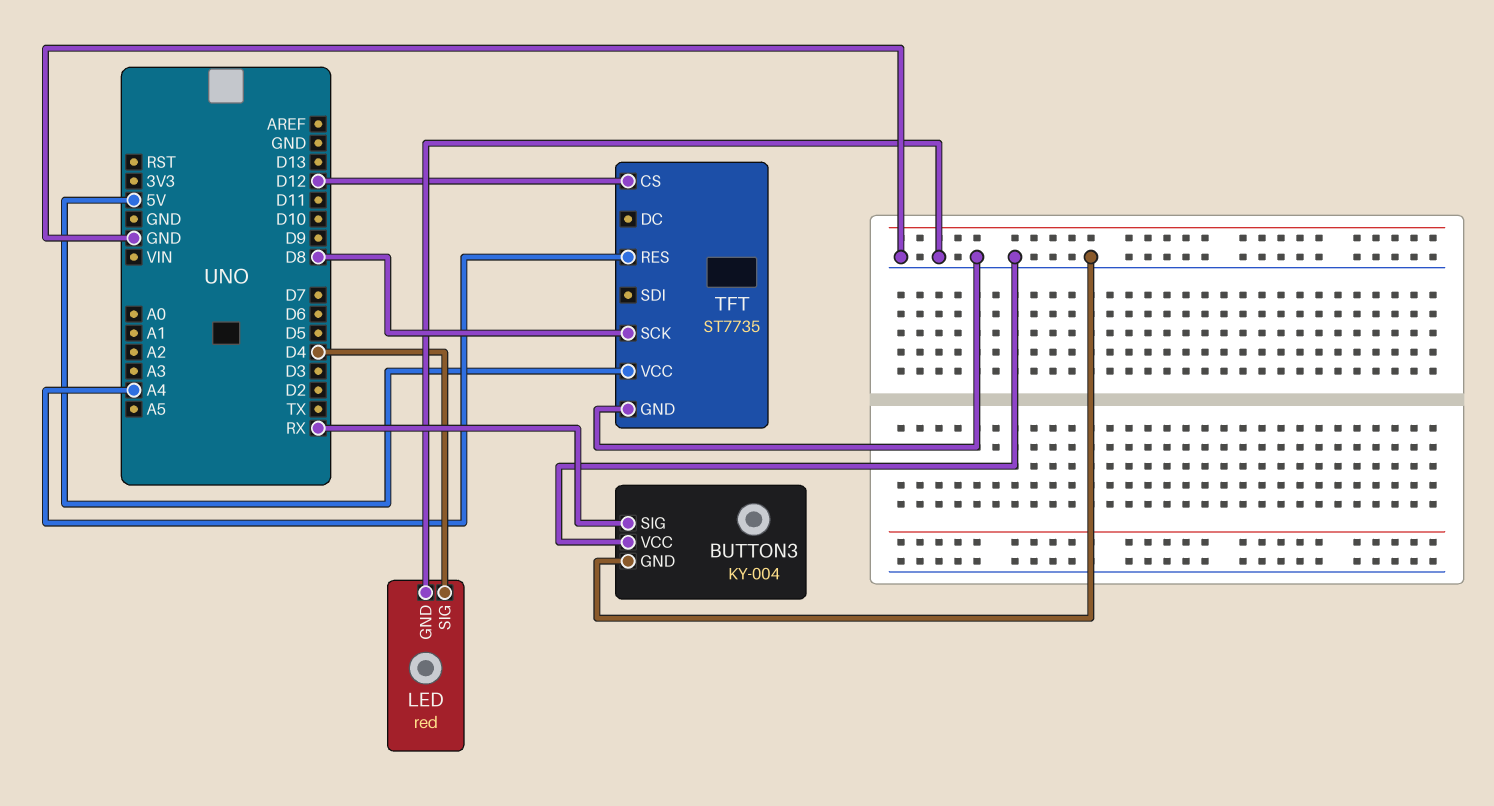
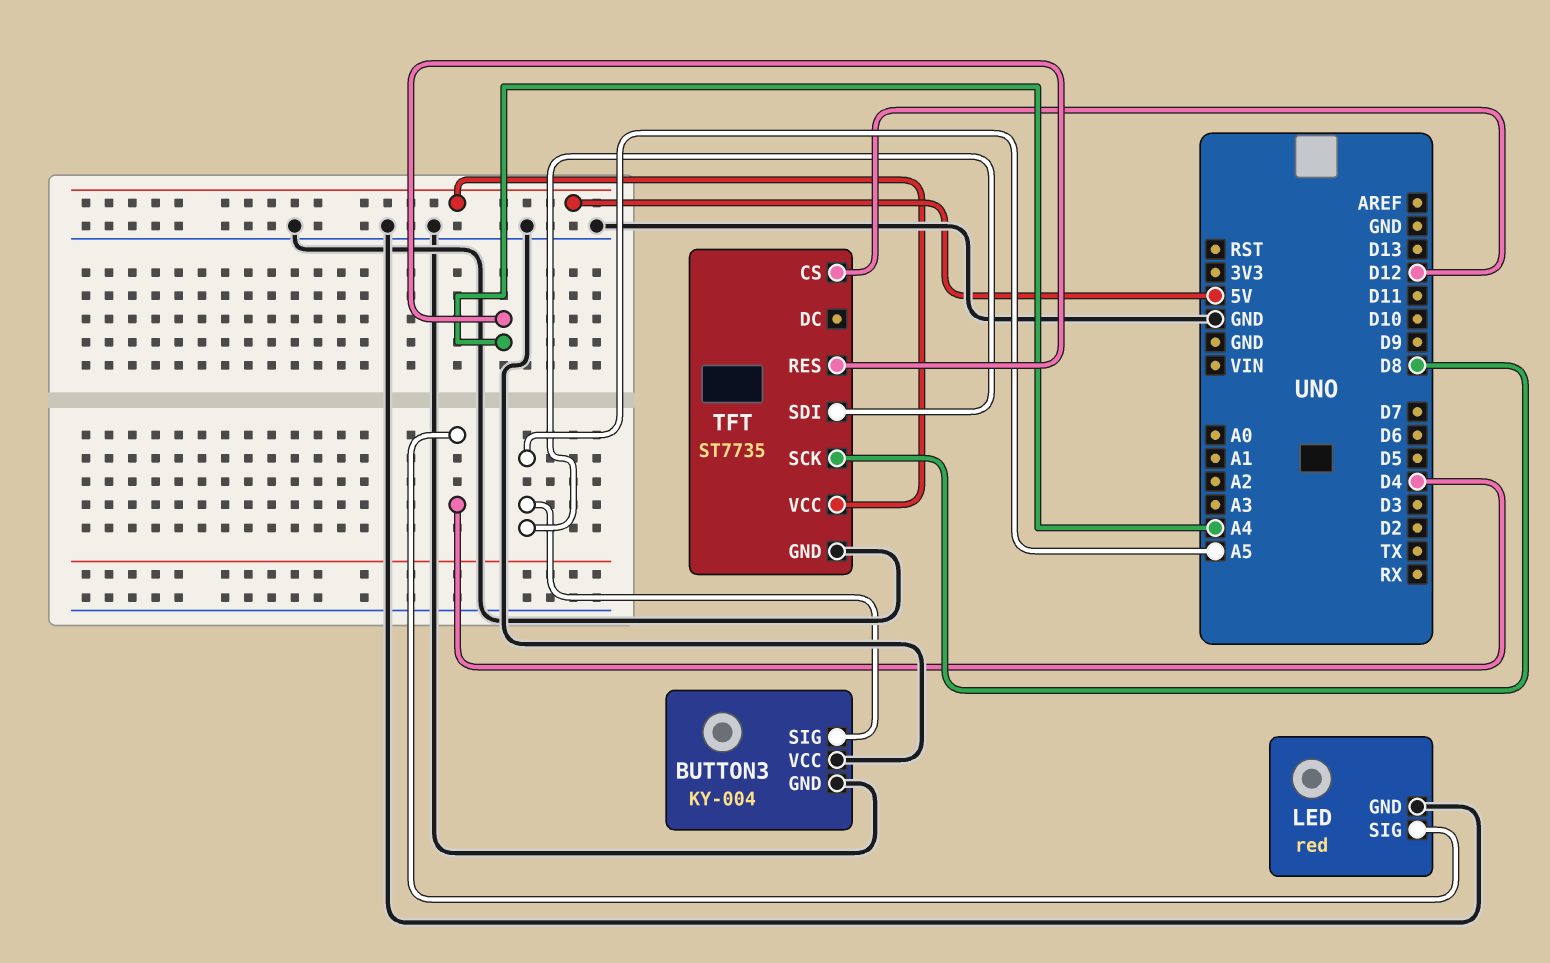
BUTTON3 pin SIG: RX -> A5
TFT pin SDI: none -> A5

